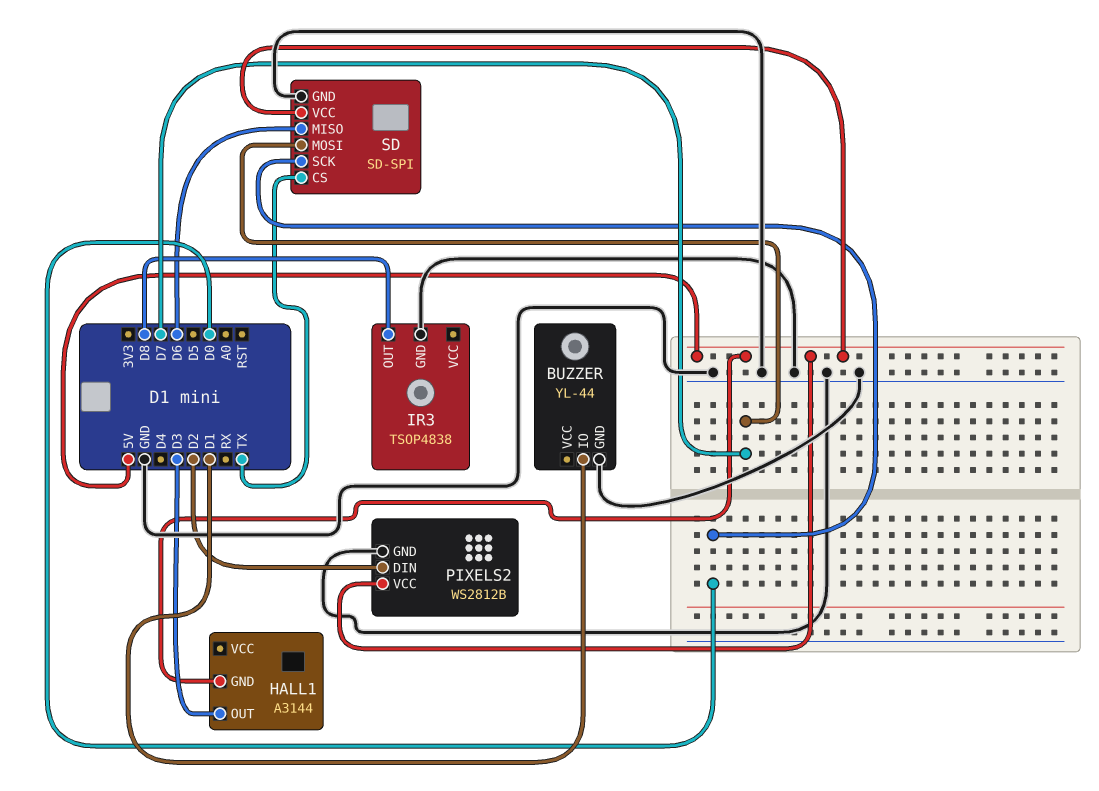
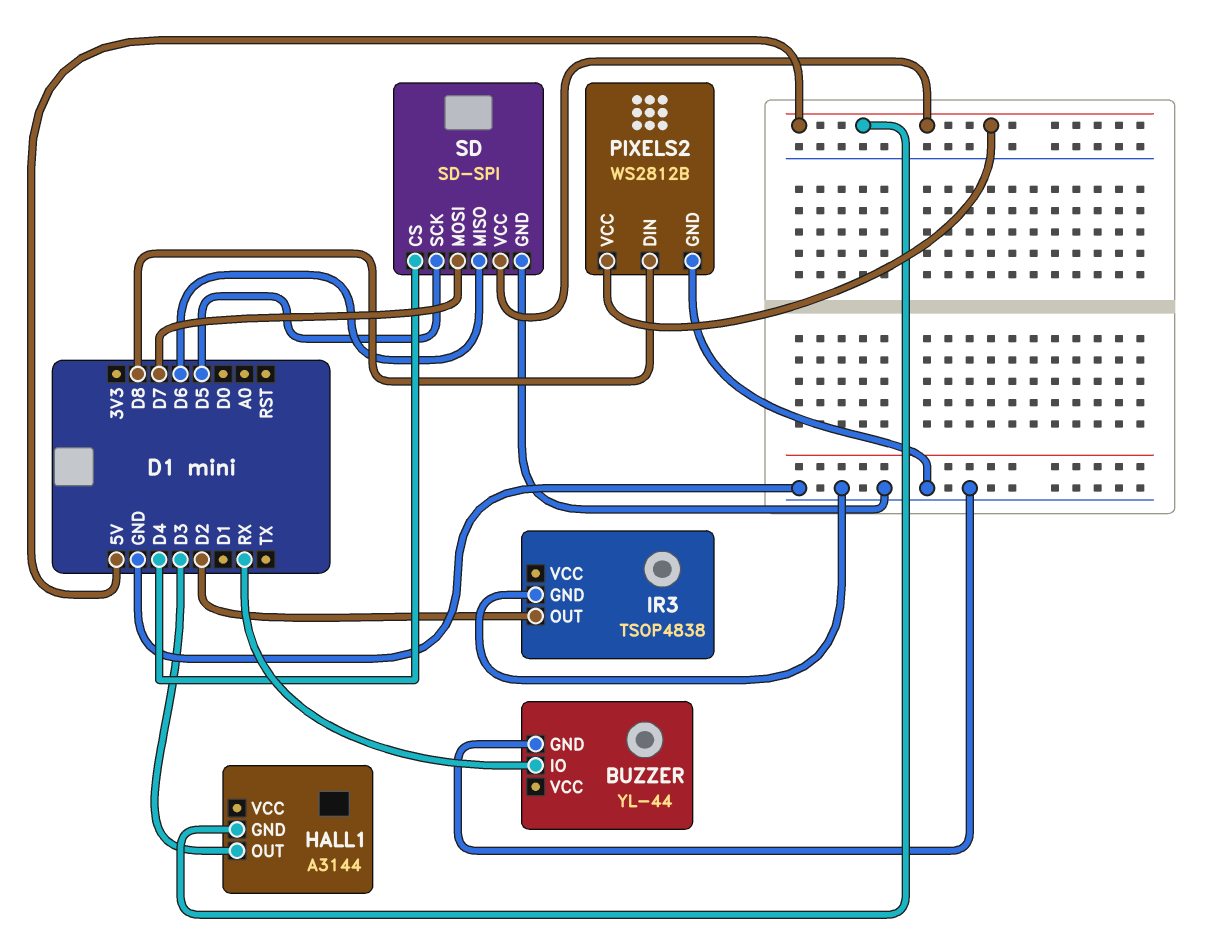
BUZZER pin IO: D1 -> RX
IR3 pin OUT: D8 -> D2
PIXELS2 pin DIN: D2 -> D8
SD pin CS: TX -> D4
SD pin SCK: D0 -> D5

